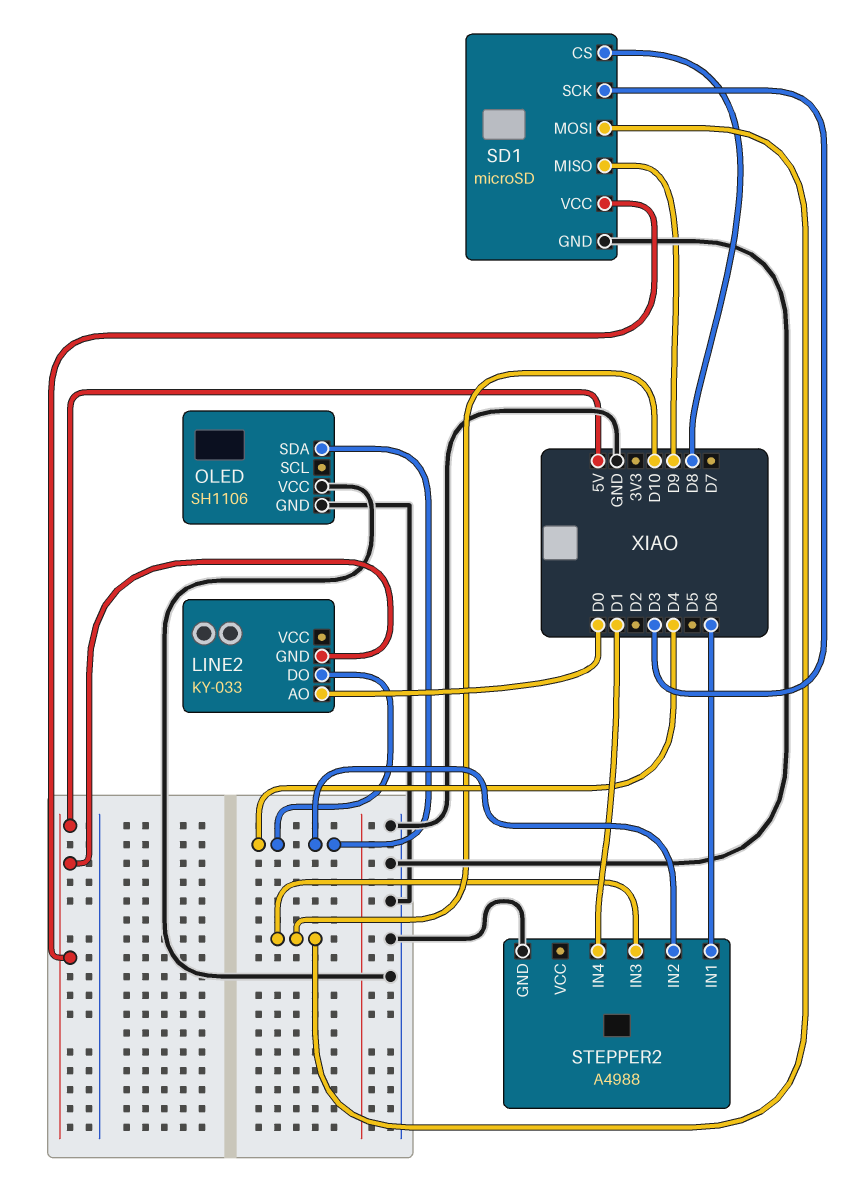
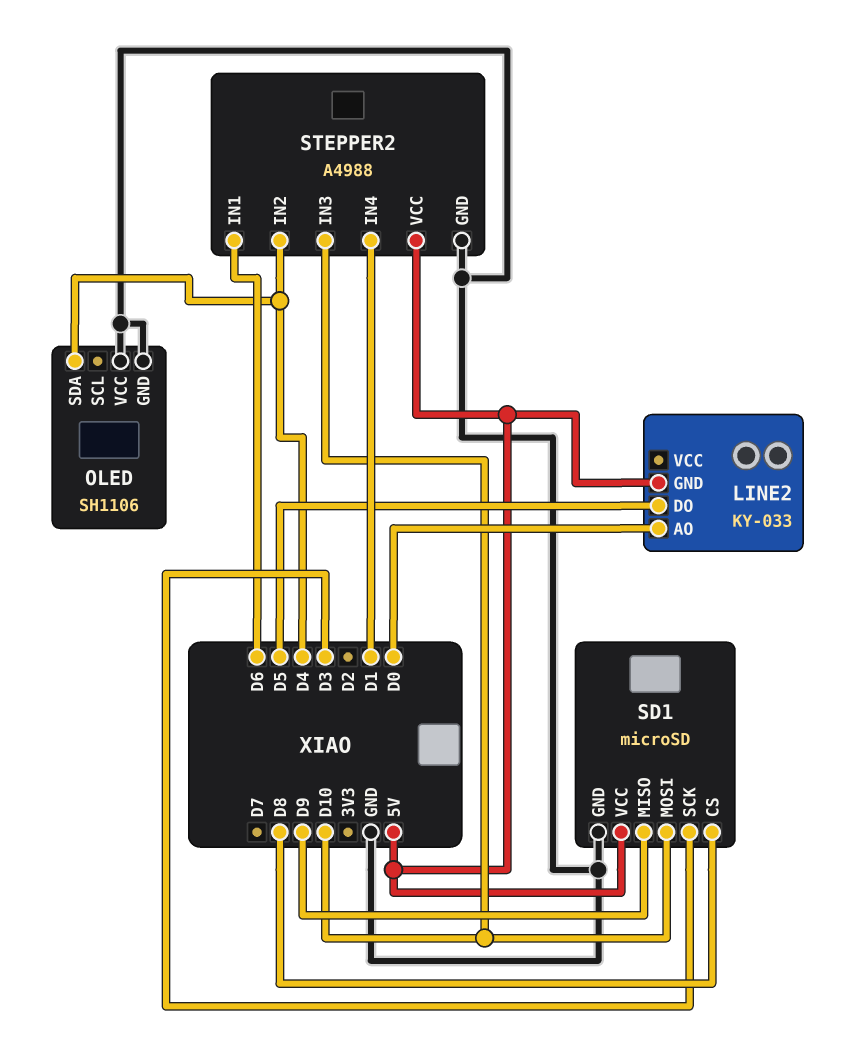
LINE2 pin DO: D4 -> D5
STEPPER2 pin VCC: none -> 5V

